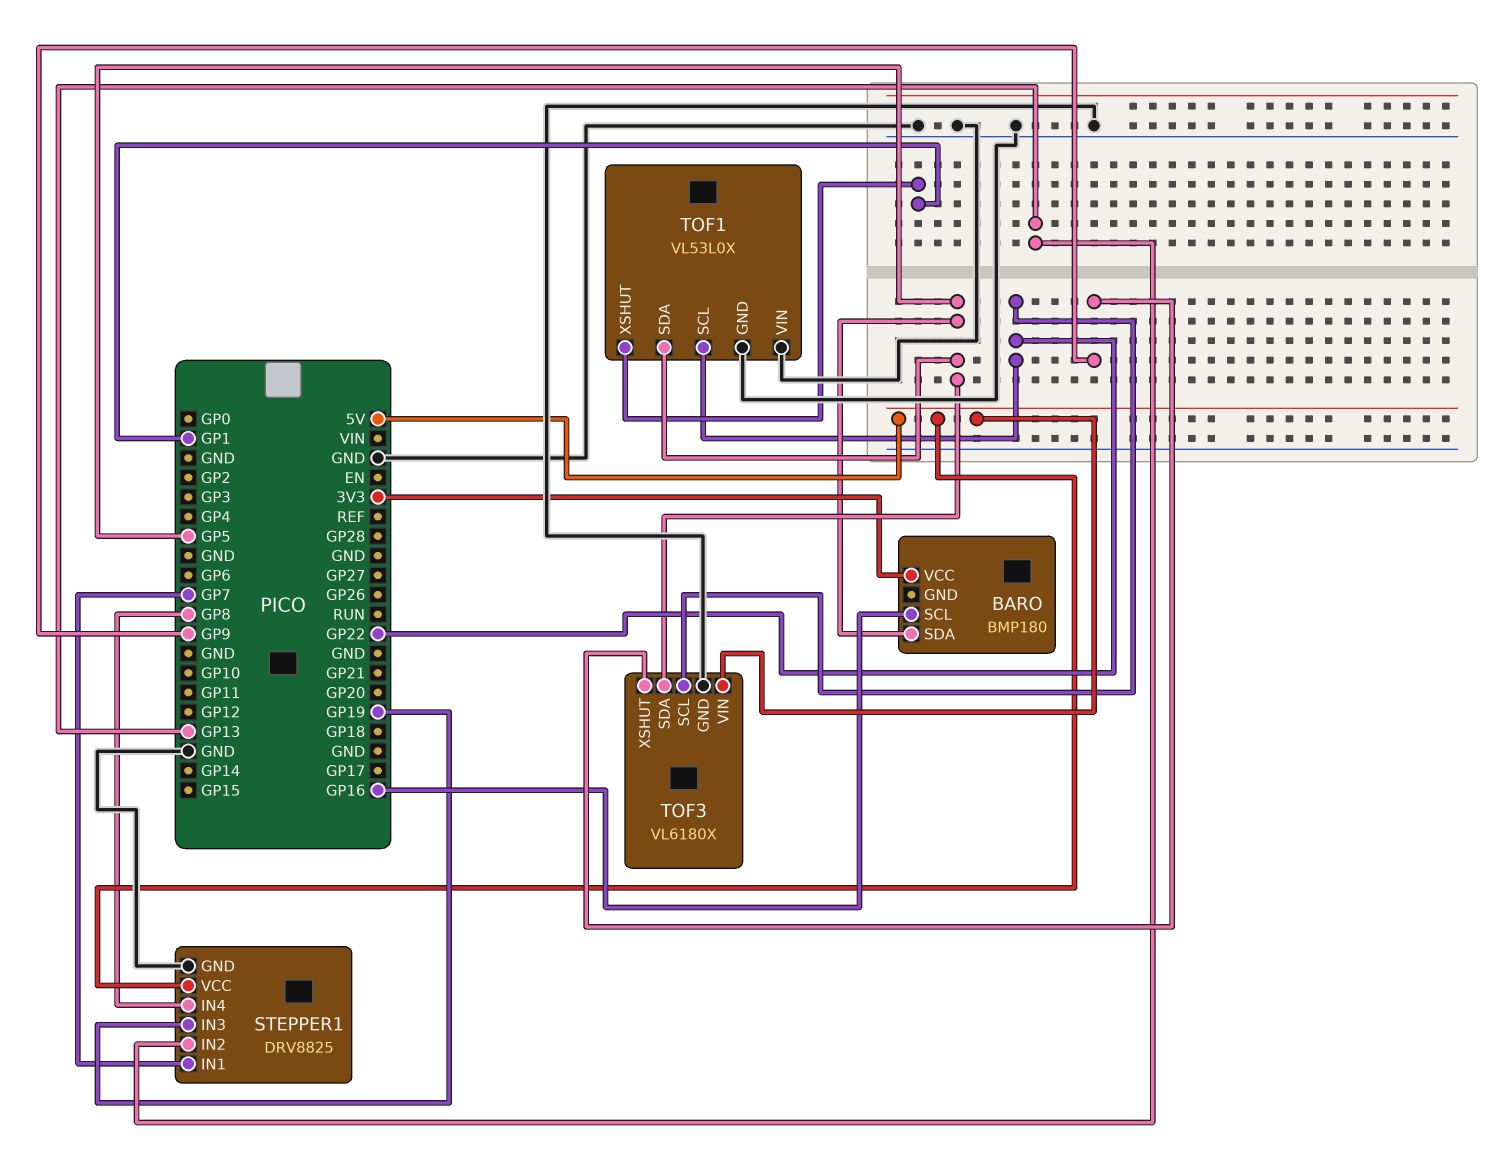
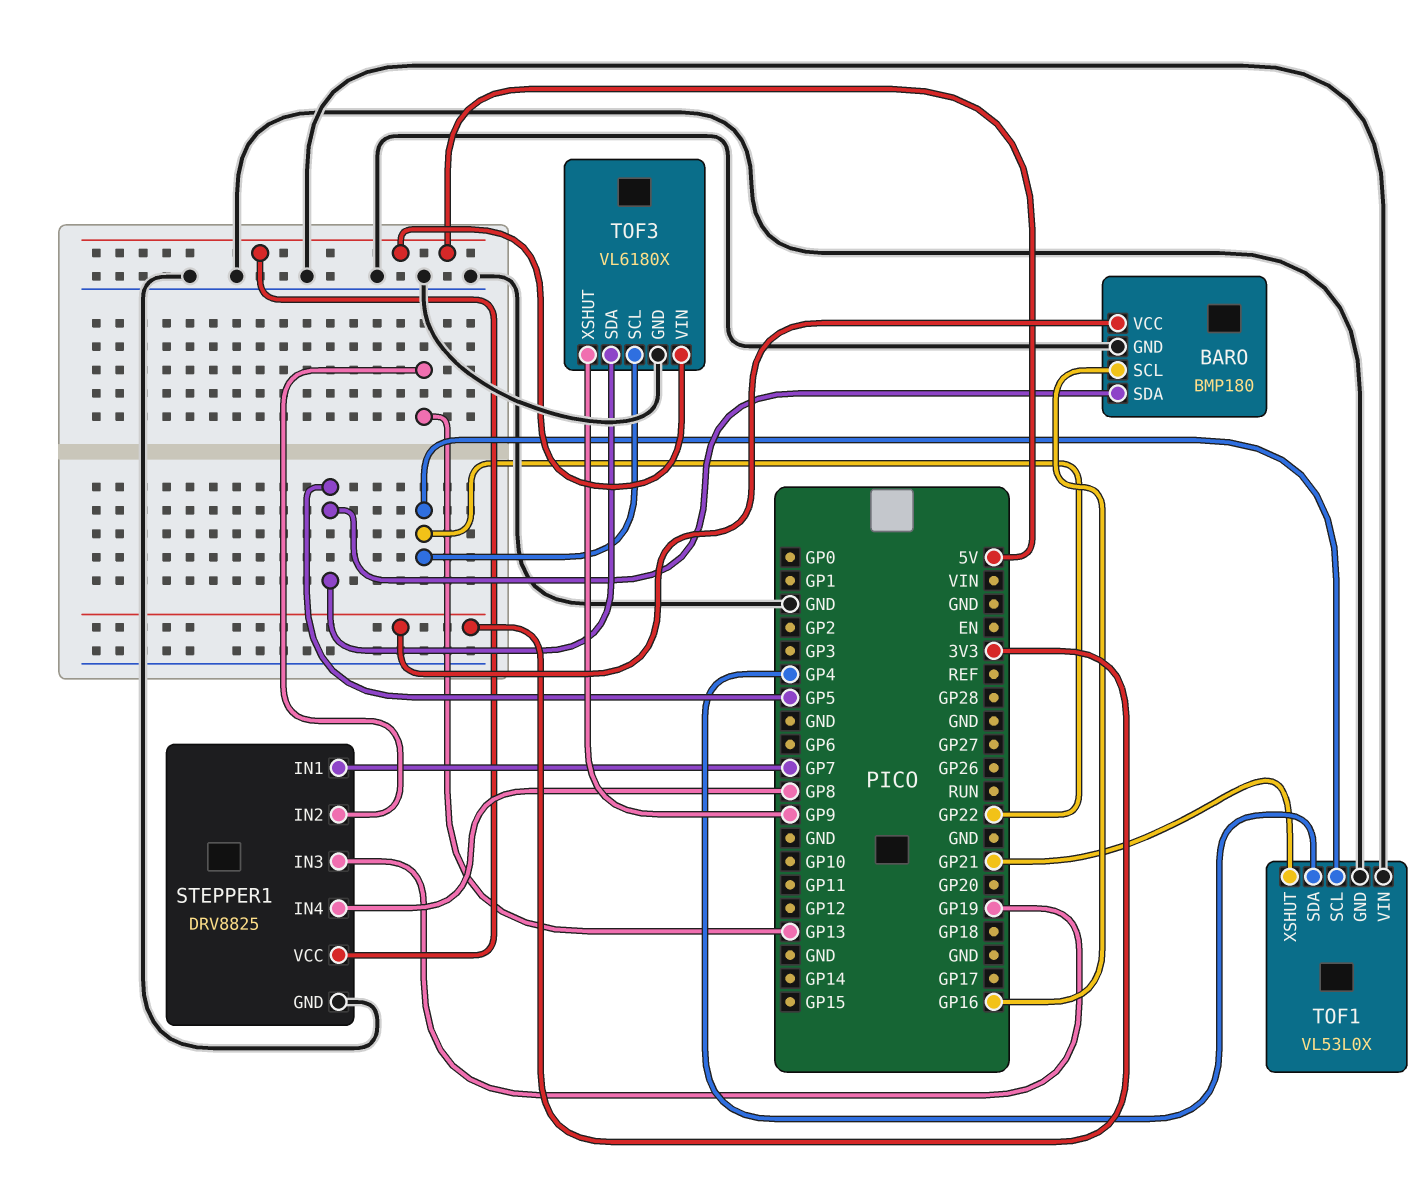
BARO pin GND: none -> GND
TOF1 pin SDA: GP5 -> GP4
TOF1 pin XSHUT: GP1 -> GP21

